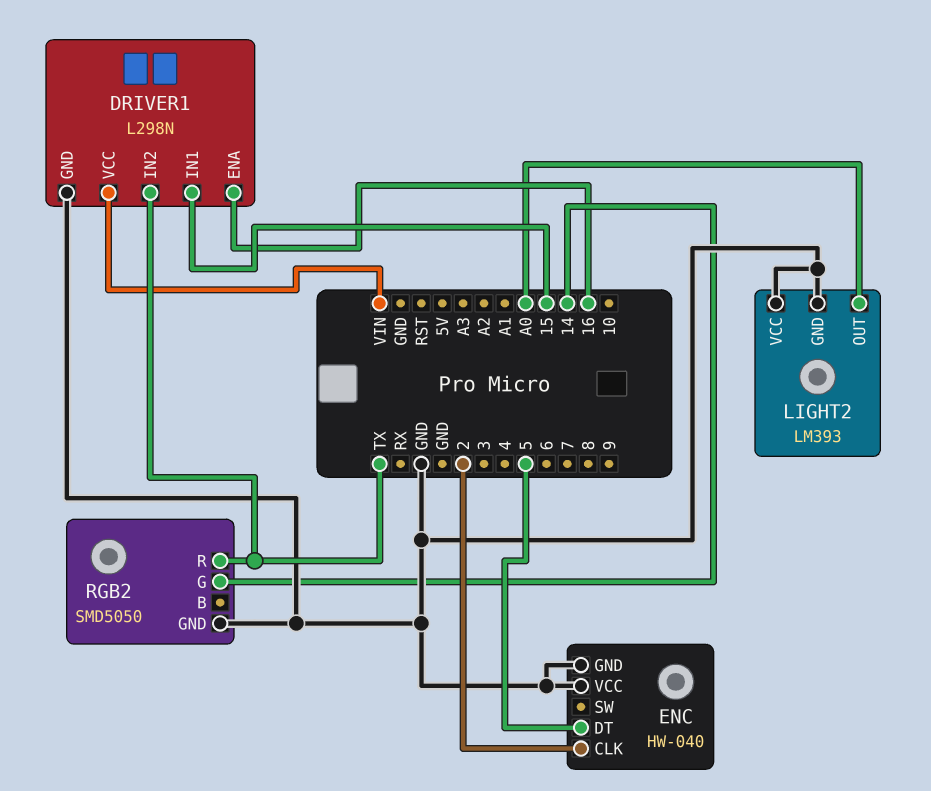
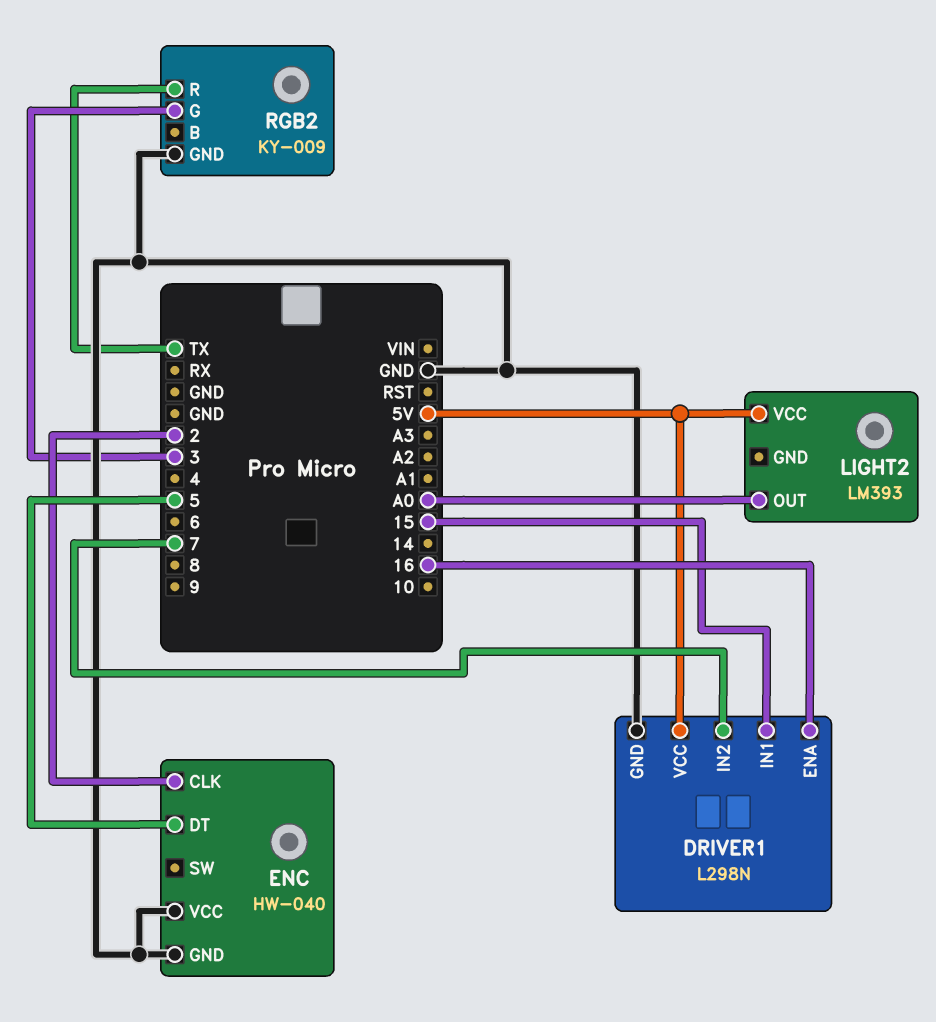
DRIVER1 pin IN2: TX -> 7
DRIVER1 pin VCC: VIN -> 5V
LIGHT2 pin GND: GND -> none
LIGHT2 pin VCC: GND -> 5V
RGB2: SMD5050 -> KY-009
RGB2 pin G: 14 -> 3

